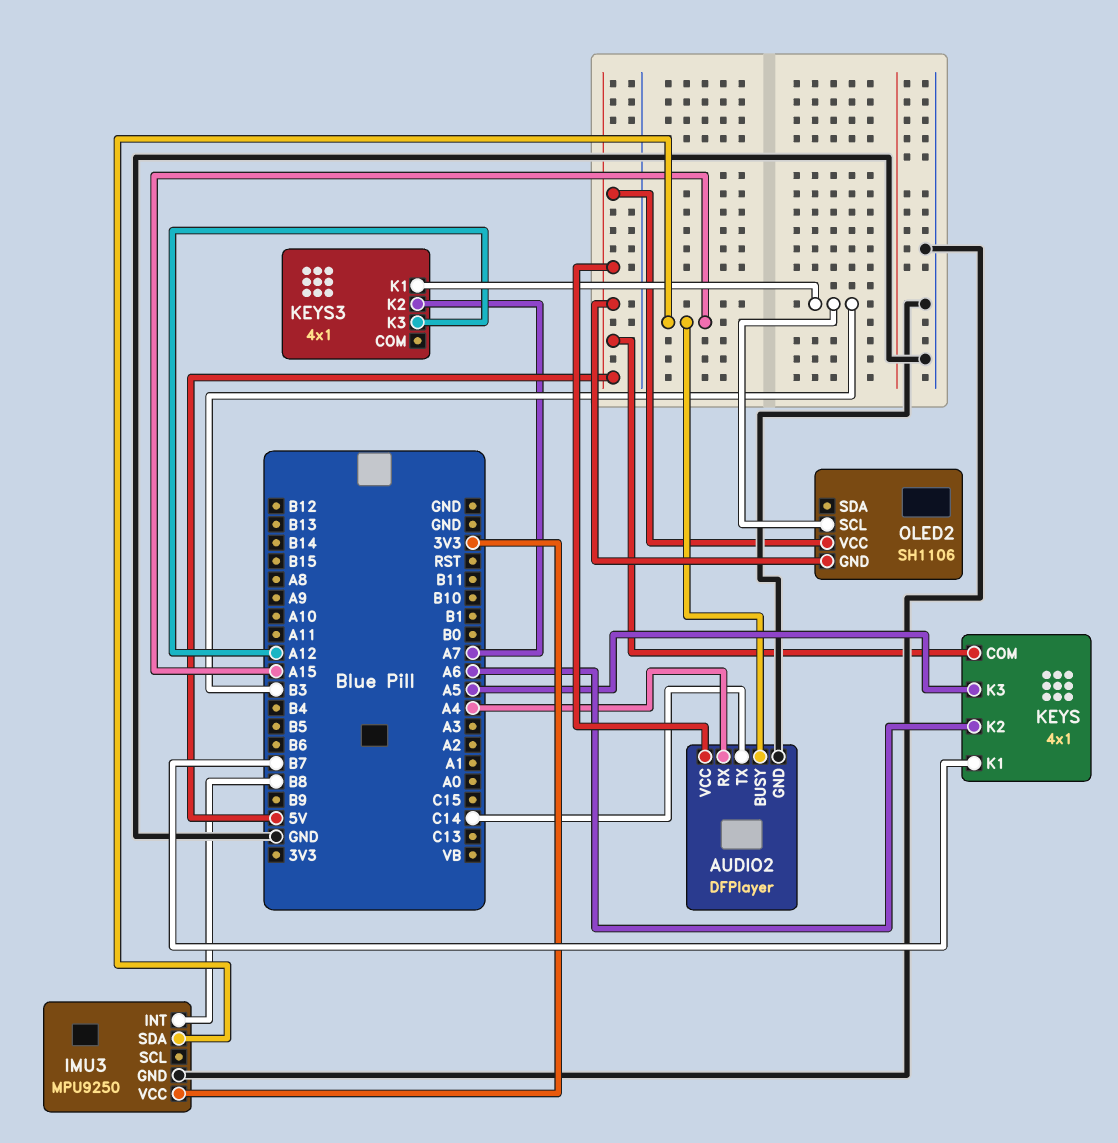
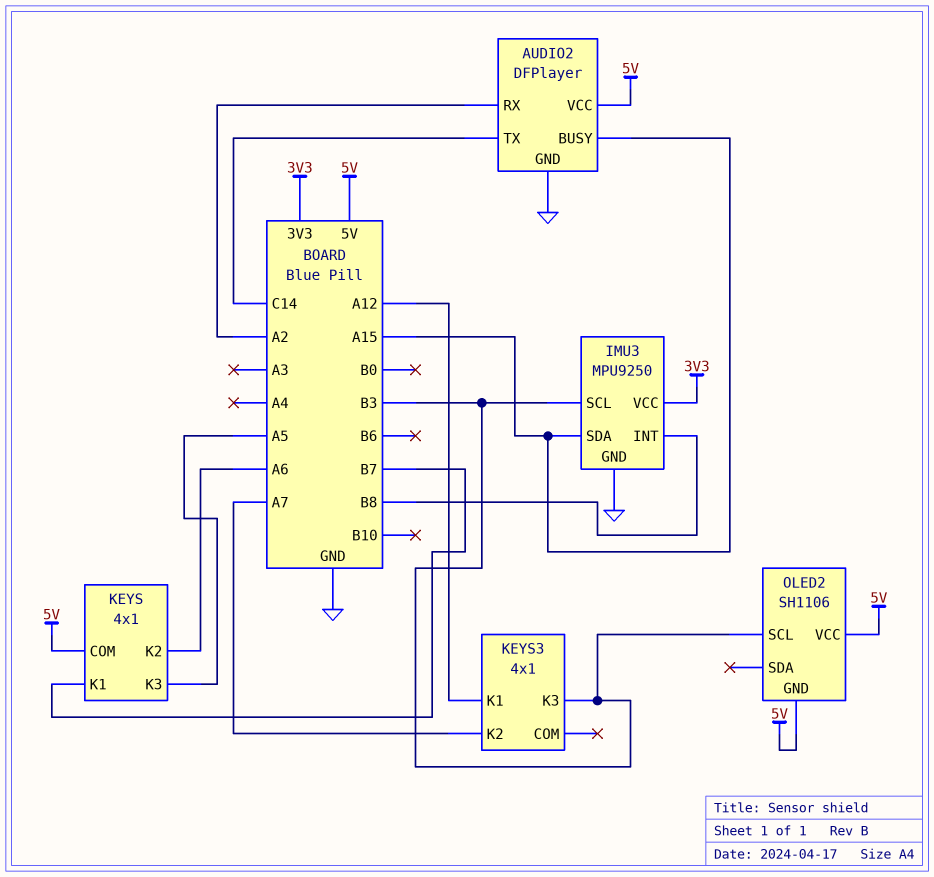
AUDIO2 pin RX: A4 -> A2
IMU3 pin SCL: none -> B3
KEYS3 pin K1: B3 -> A12
KEYS3 pin K3: A12 -> B3

